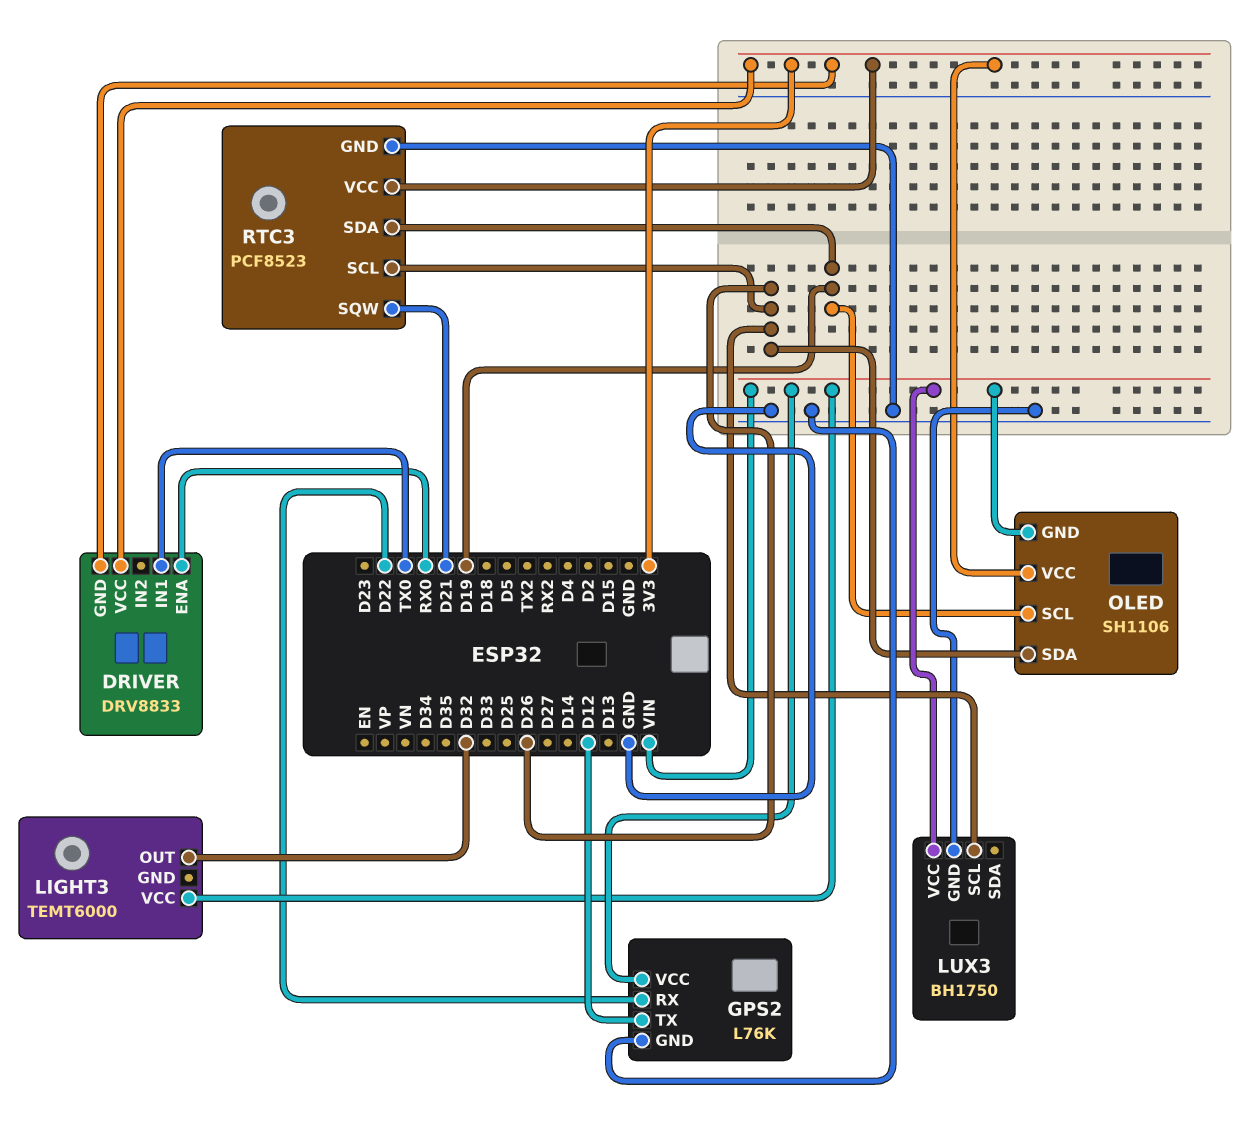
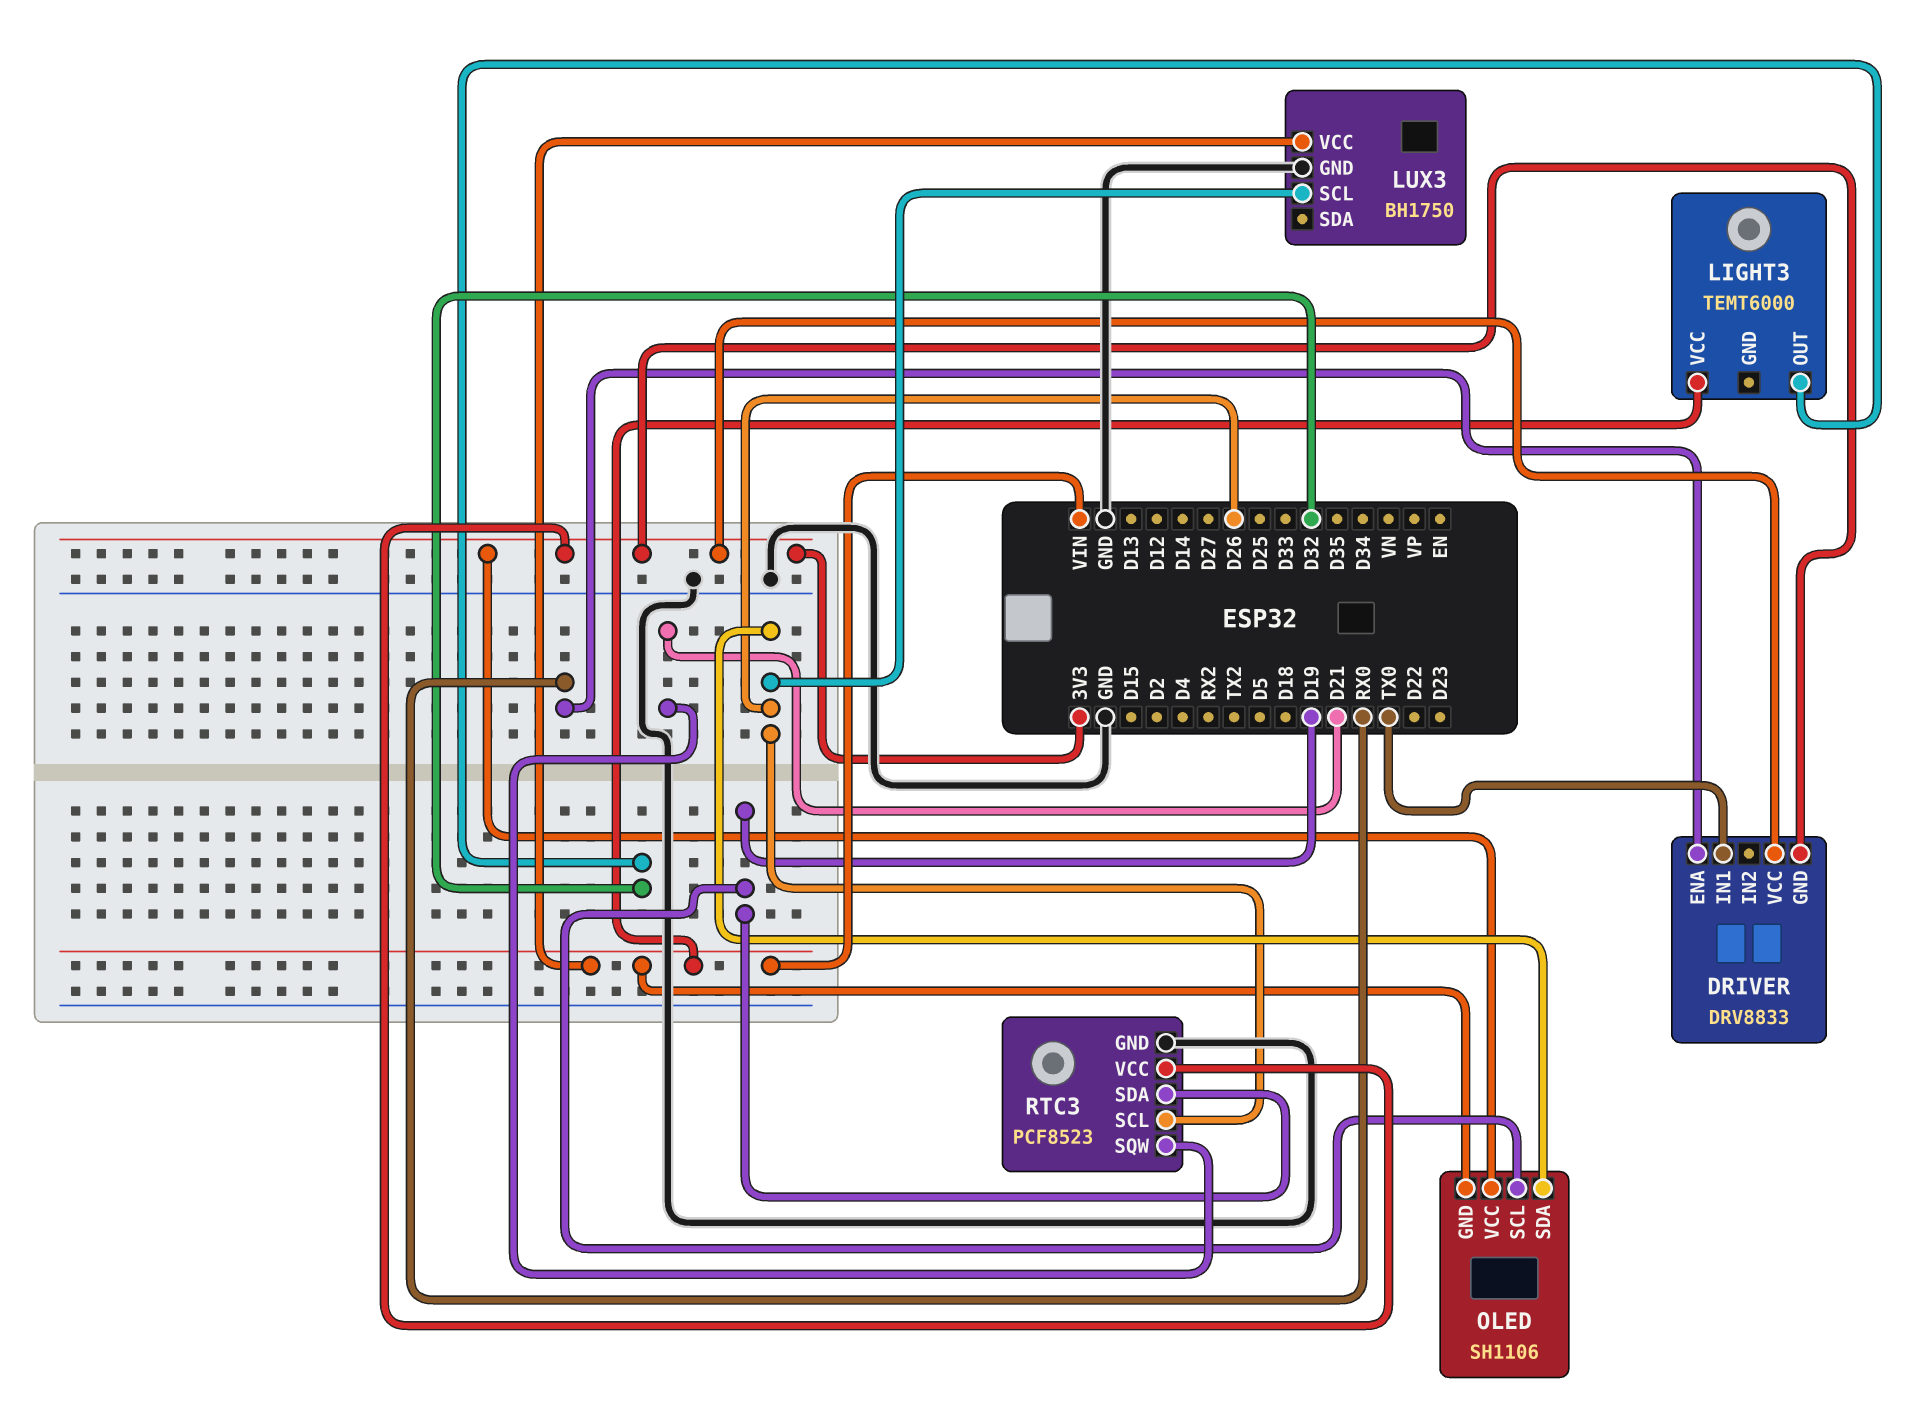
GPS2: L76K -> none
GPS2 pin GND: GND -> none
GPS2 pin RX: D22 -> none
GPS2 pin TX: D12 -> none
GPS2 pin VCC: VIN -> none

